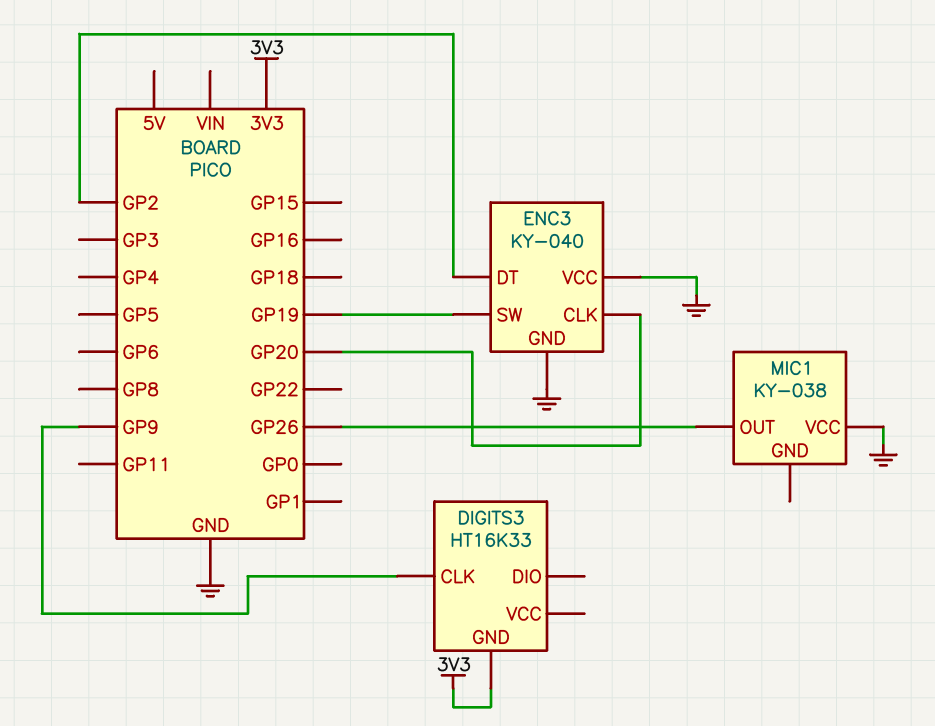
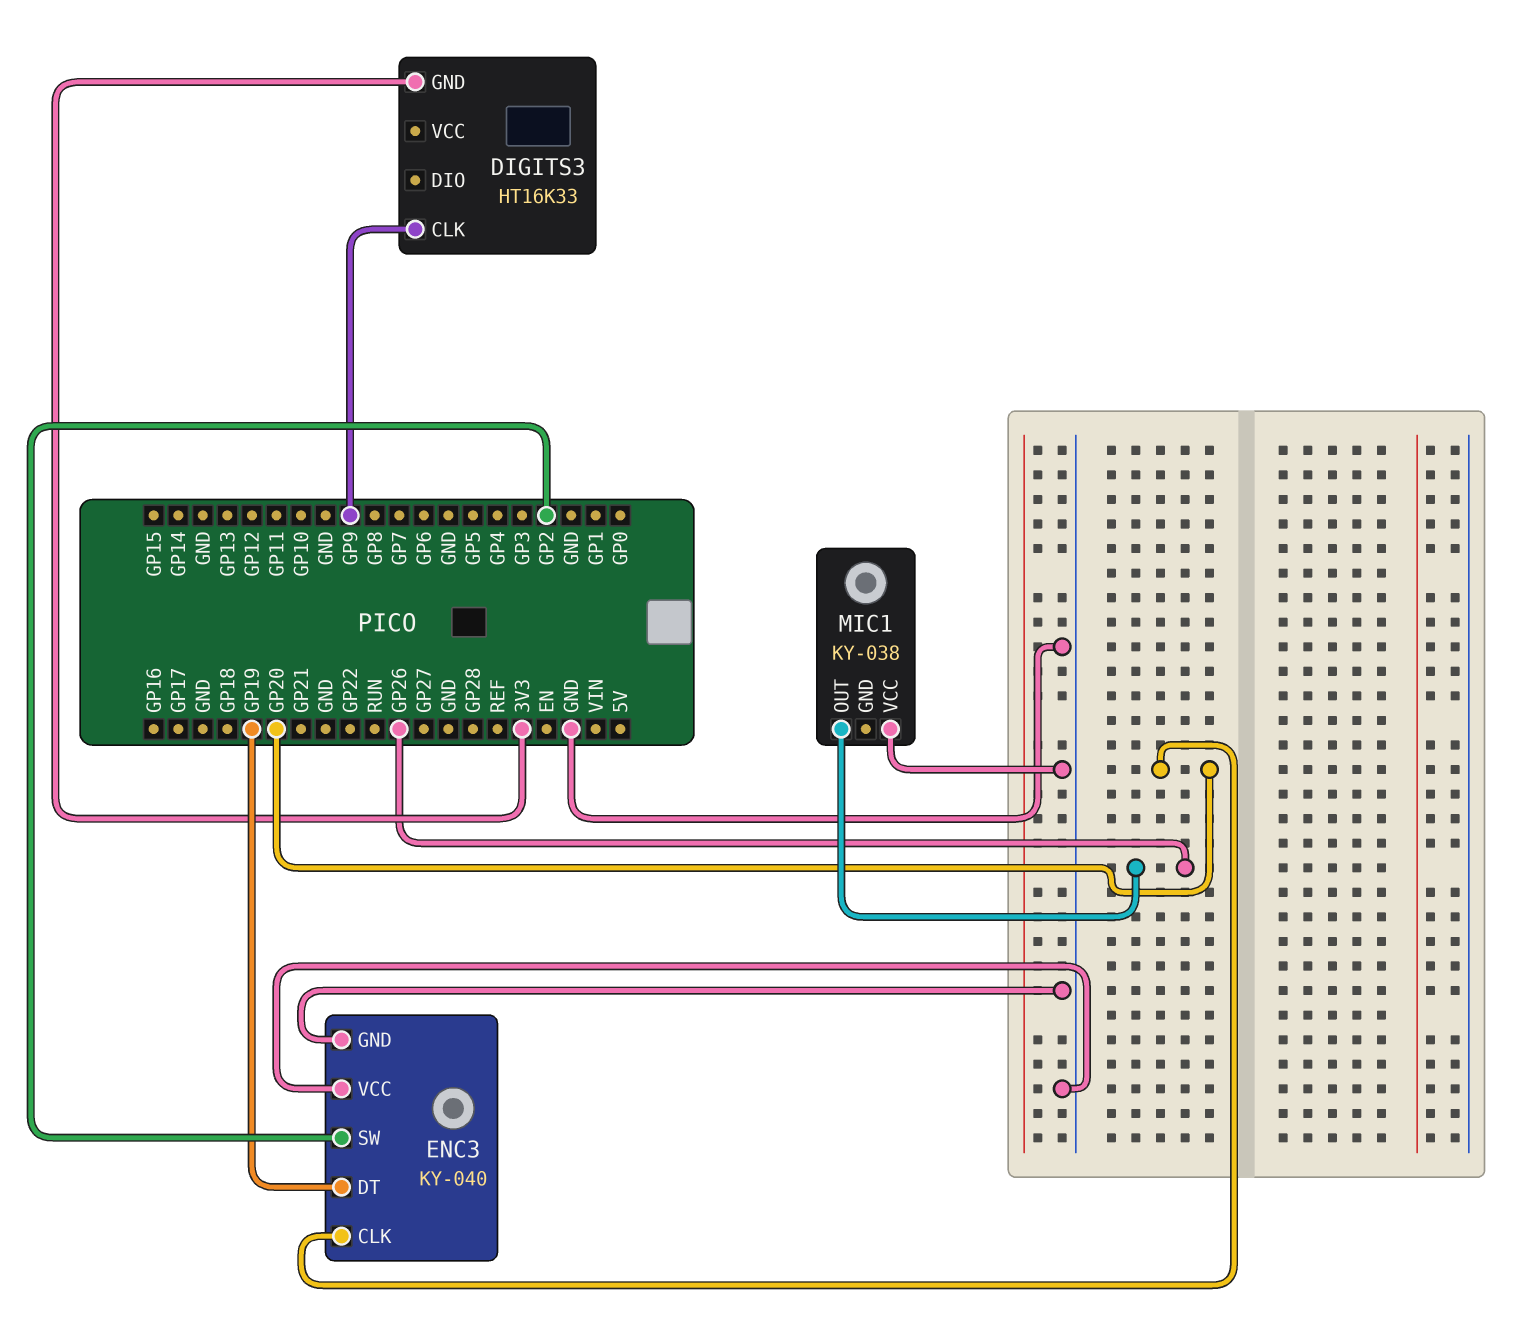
ENC3 pin DT: GP2 -> GP19
ENC3 pin SW: GP19 -> GP2

